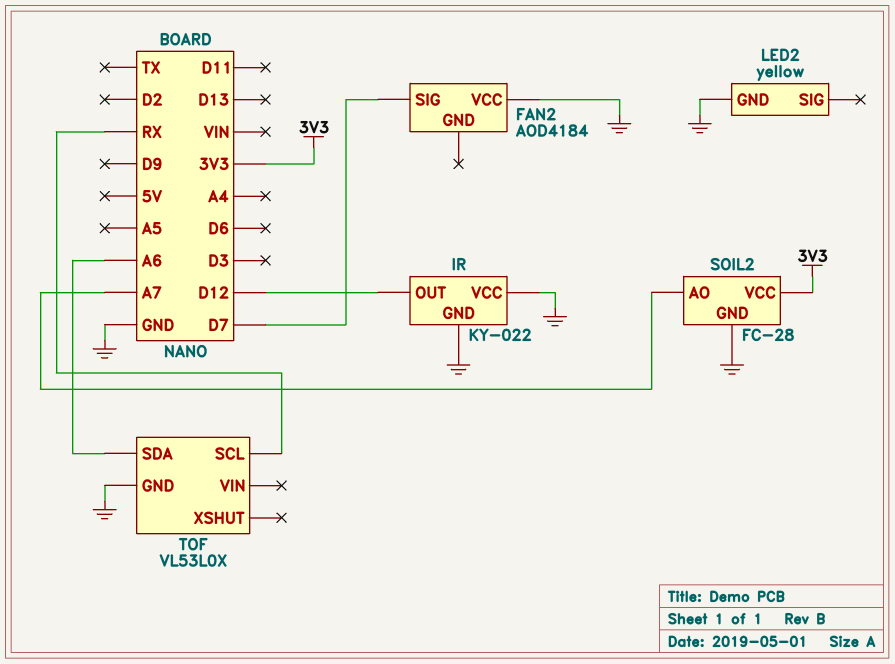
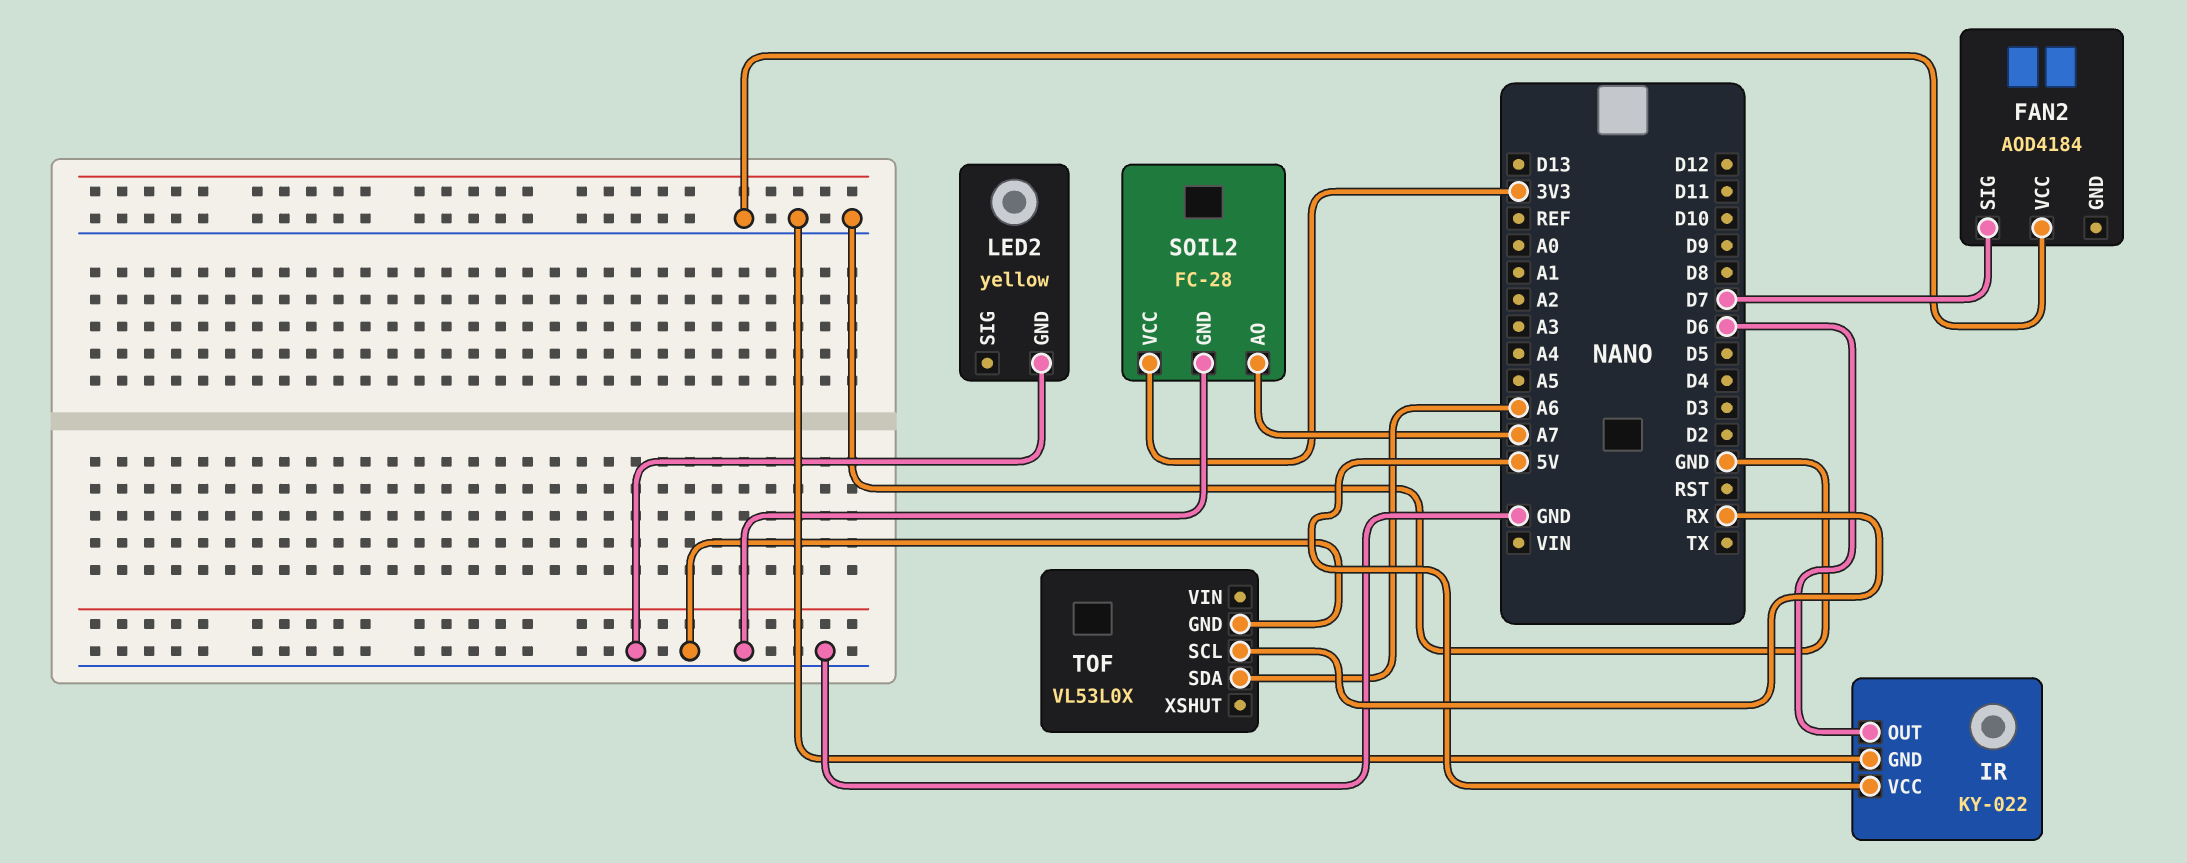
IR pin OUT: D12 -> D6
IR pin VCC: GND -> 5V

